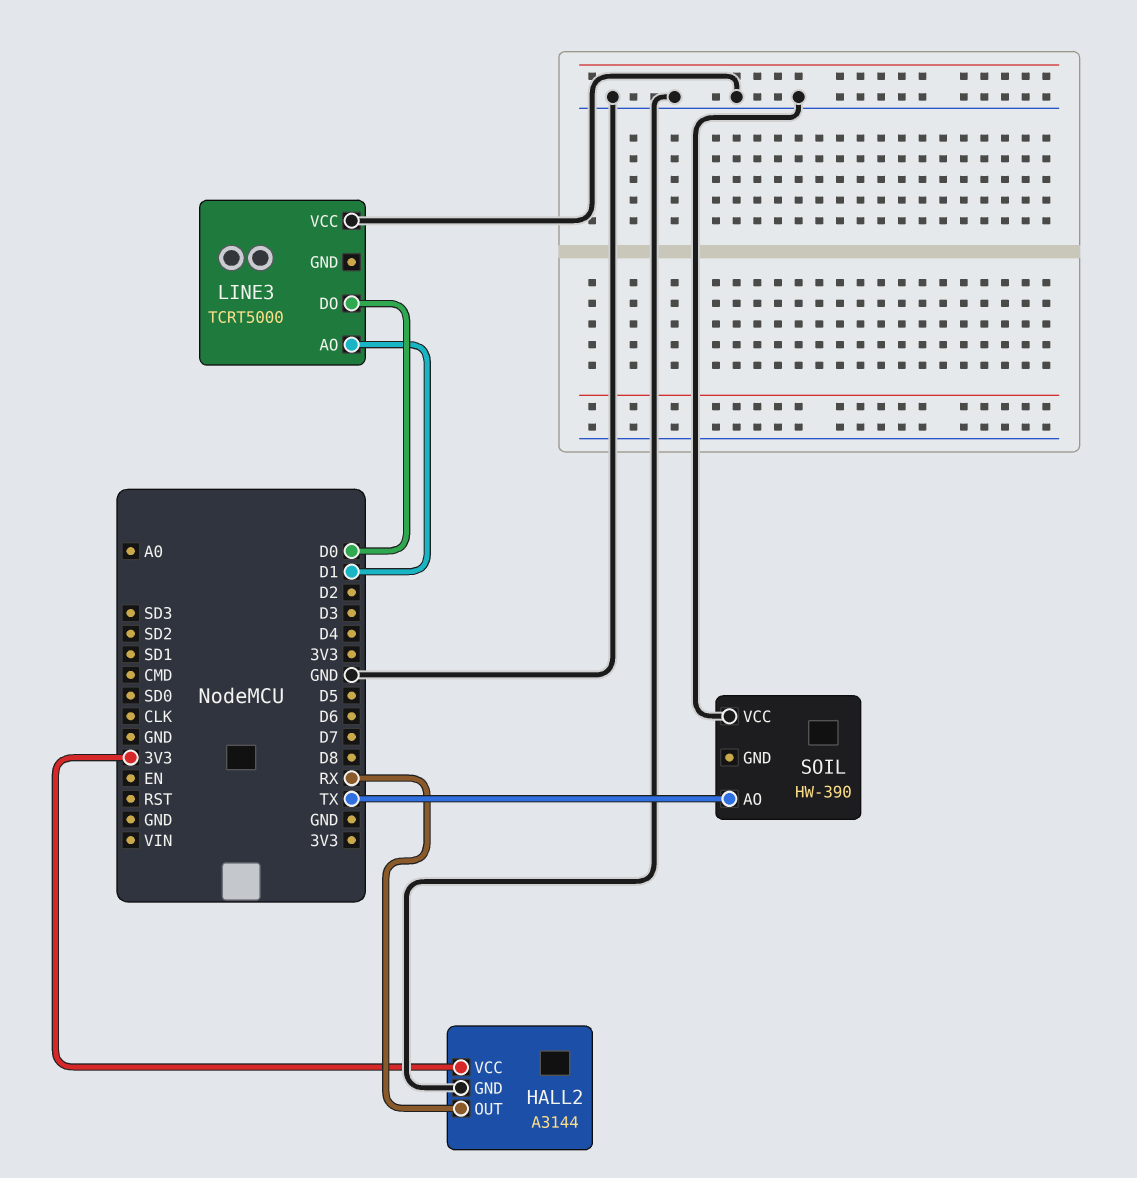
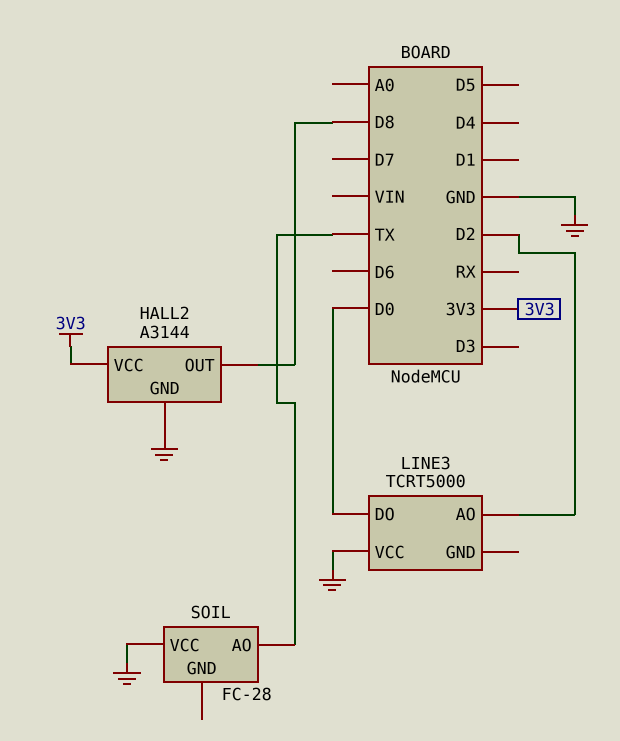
HALL2 pin OUT: RX -> D8
LINE3 pin AO: D1 -> D2
SOIL: HW-390 -> FC-28

